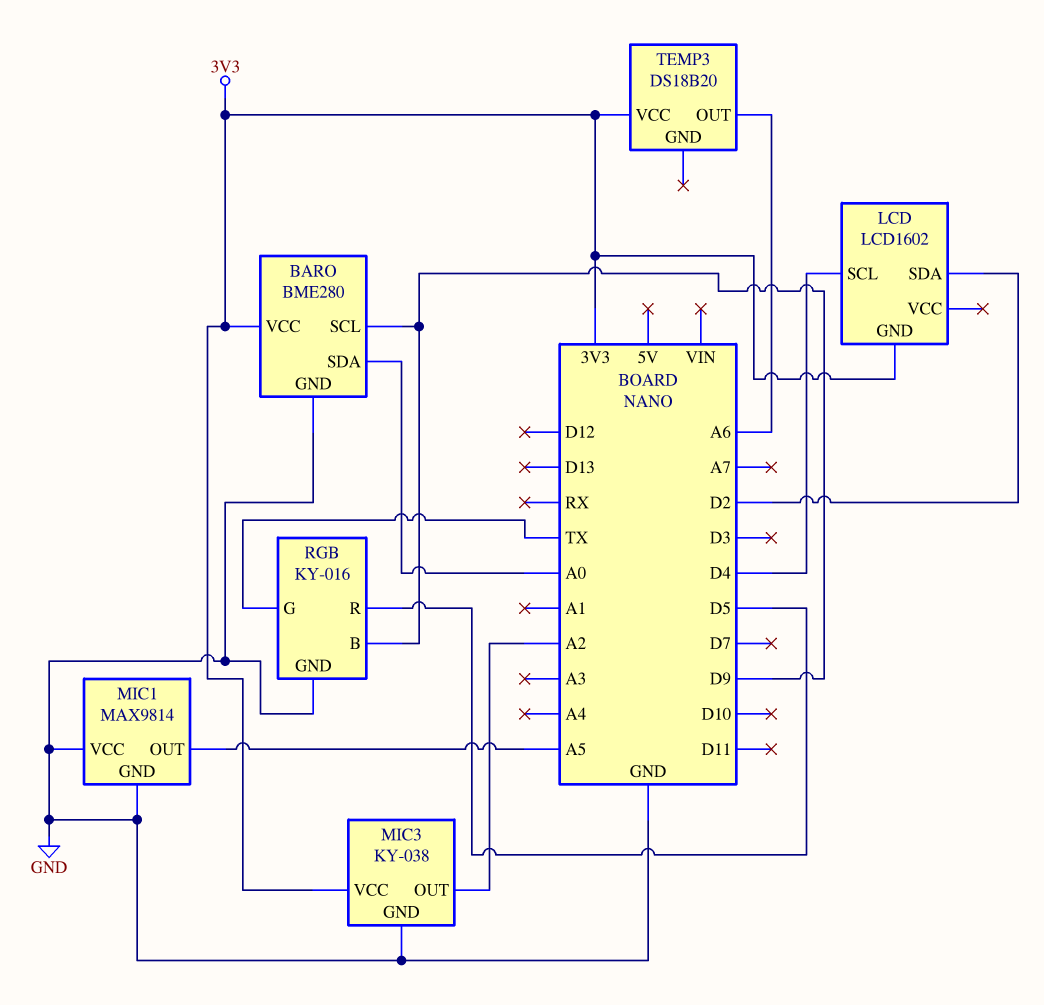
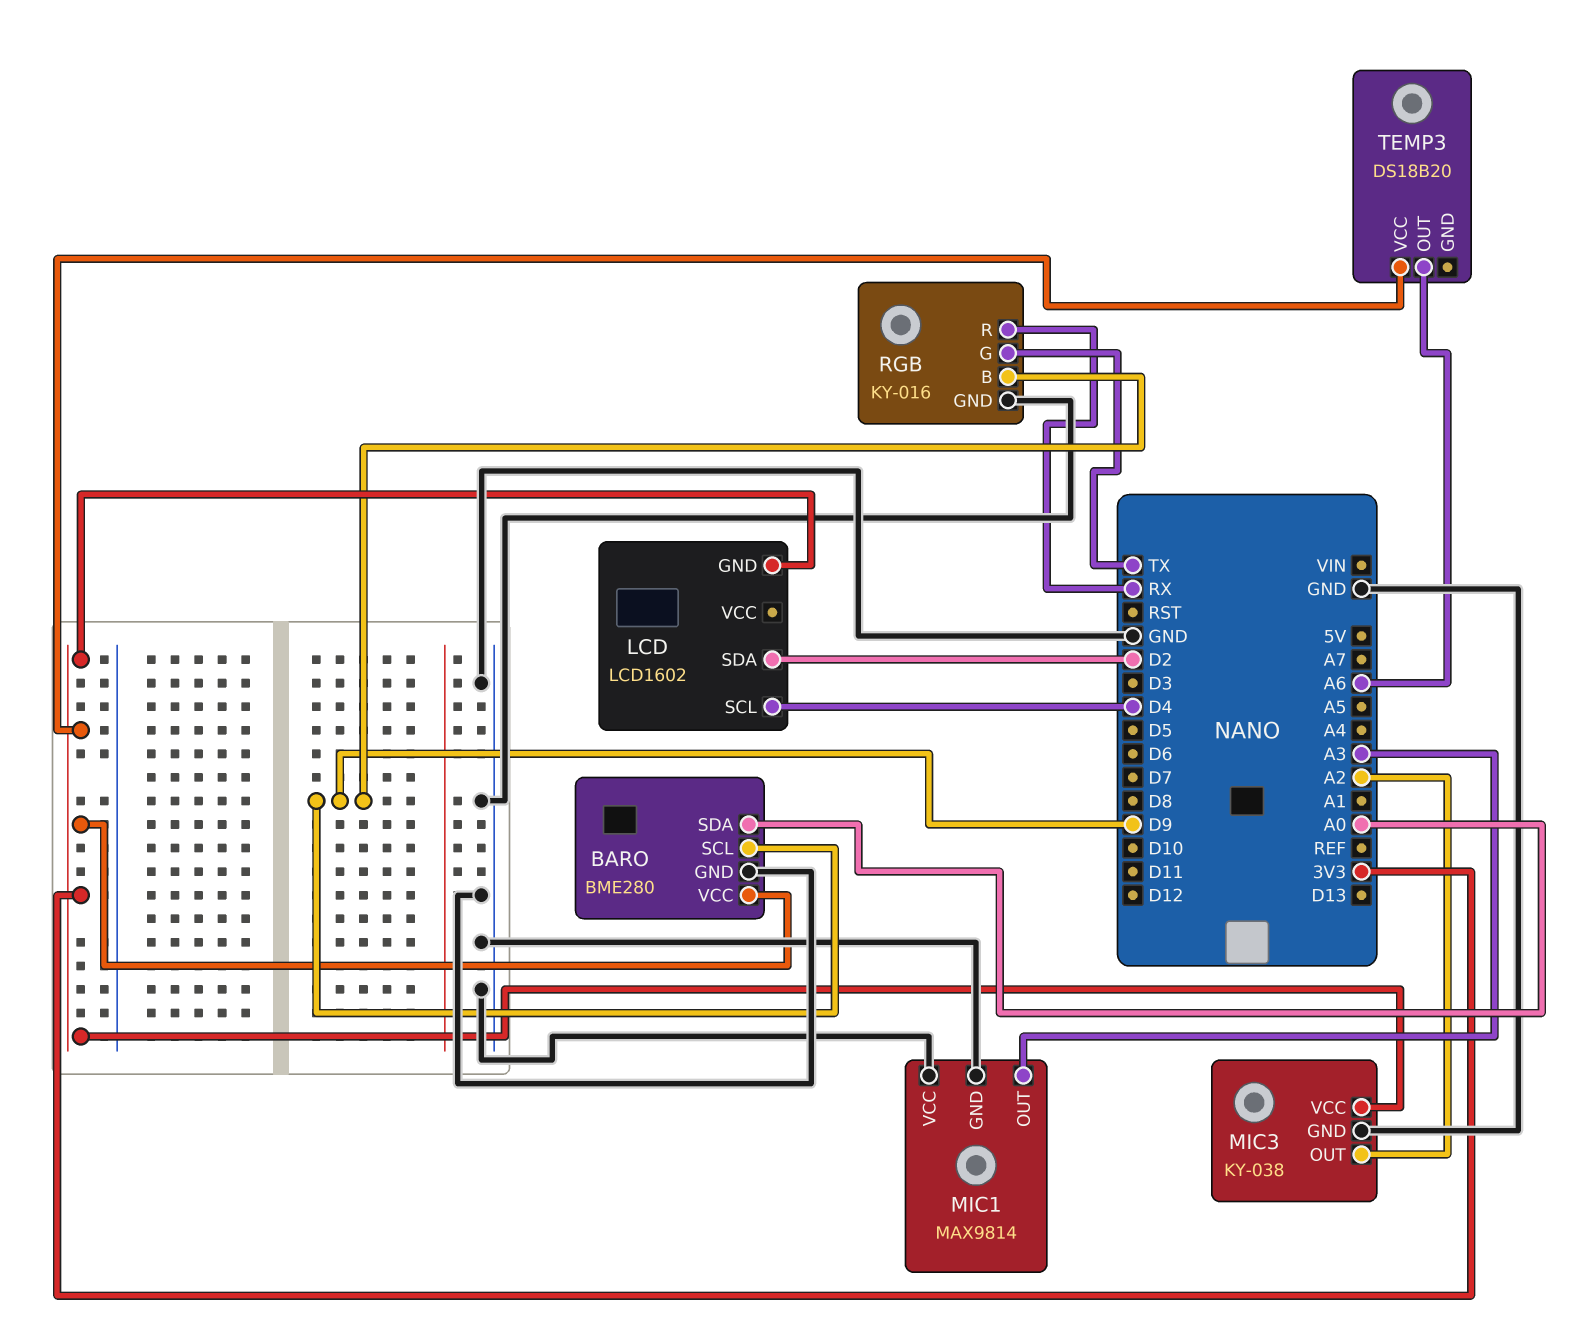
MIC1 pin OUT: A5 -> A3
RGB pin R: D5 -> RX

